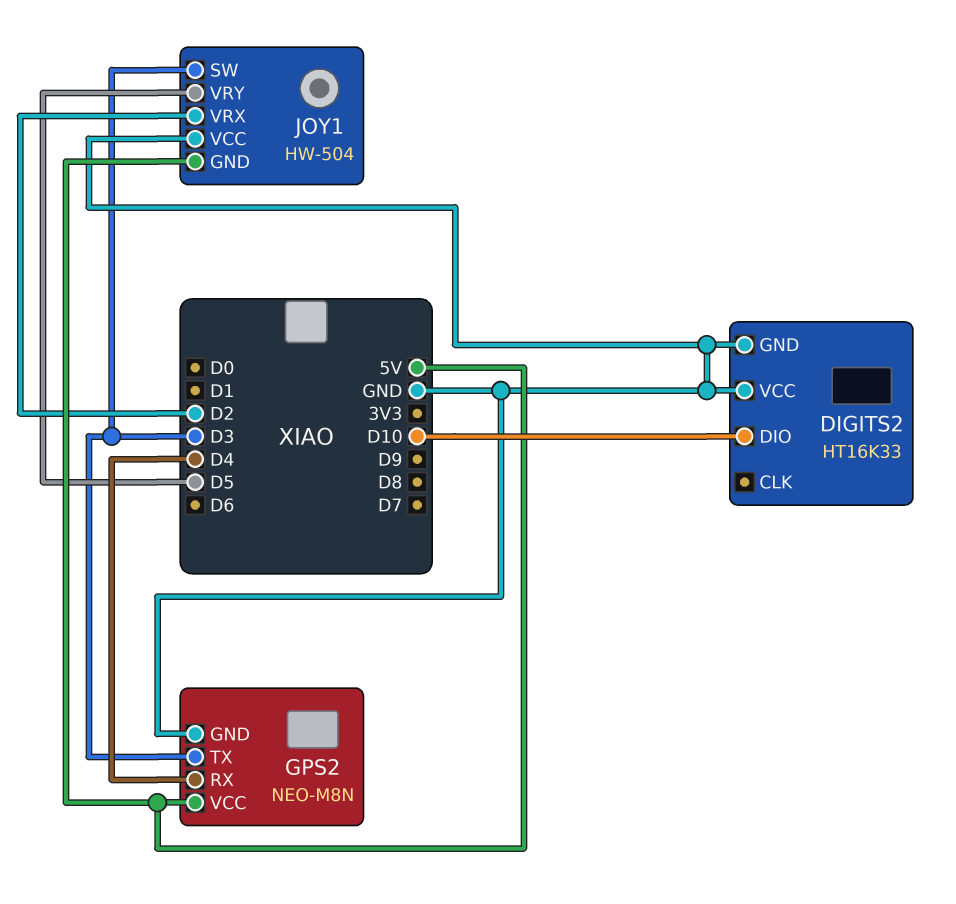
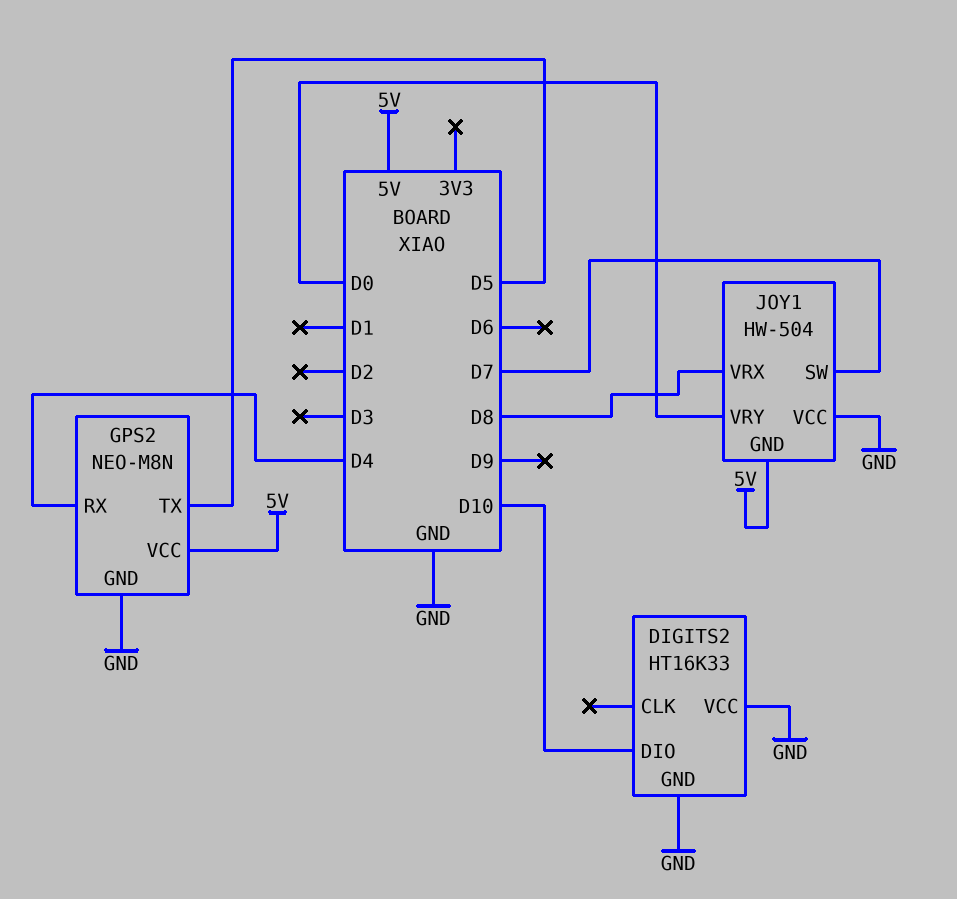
GPS2 pin TX: D3 -> D5
JOY1 pin SW: D3 -> D7
JOY1 pin VRX: D2 -> D8
JOY1 pin VRY: D5 -> D0

